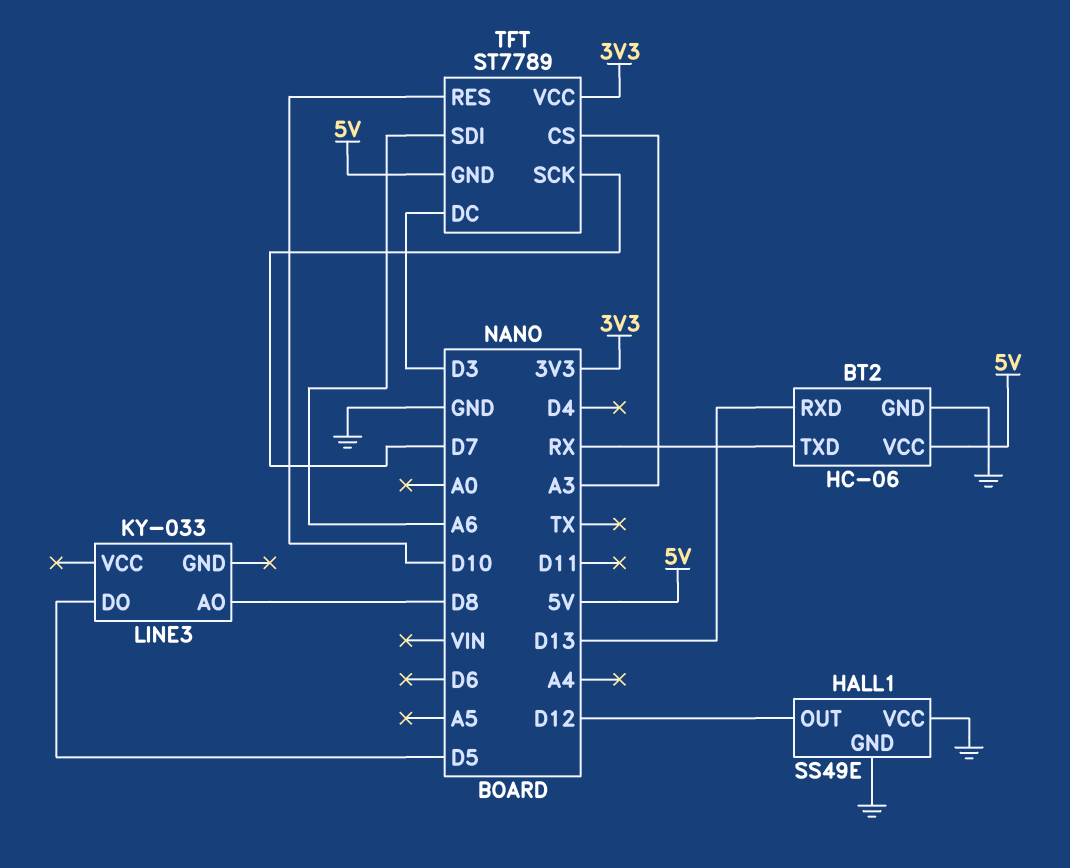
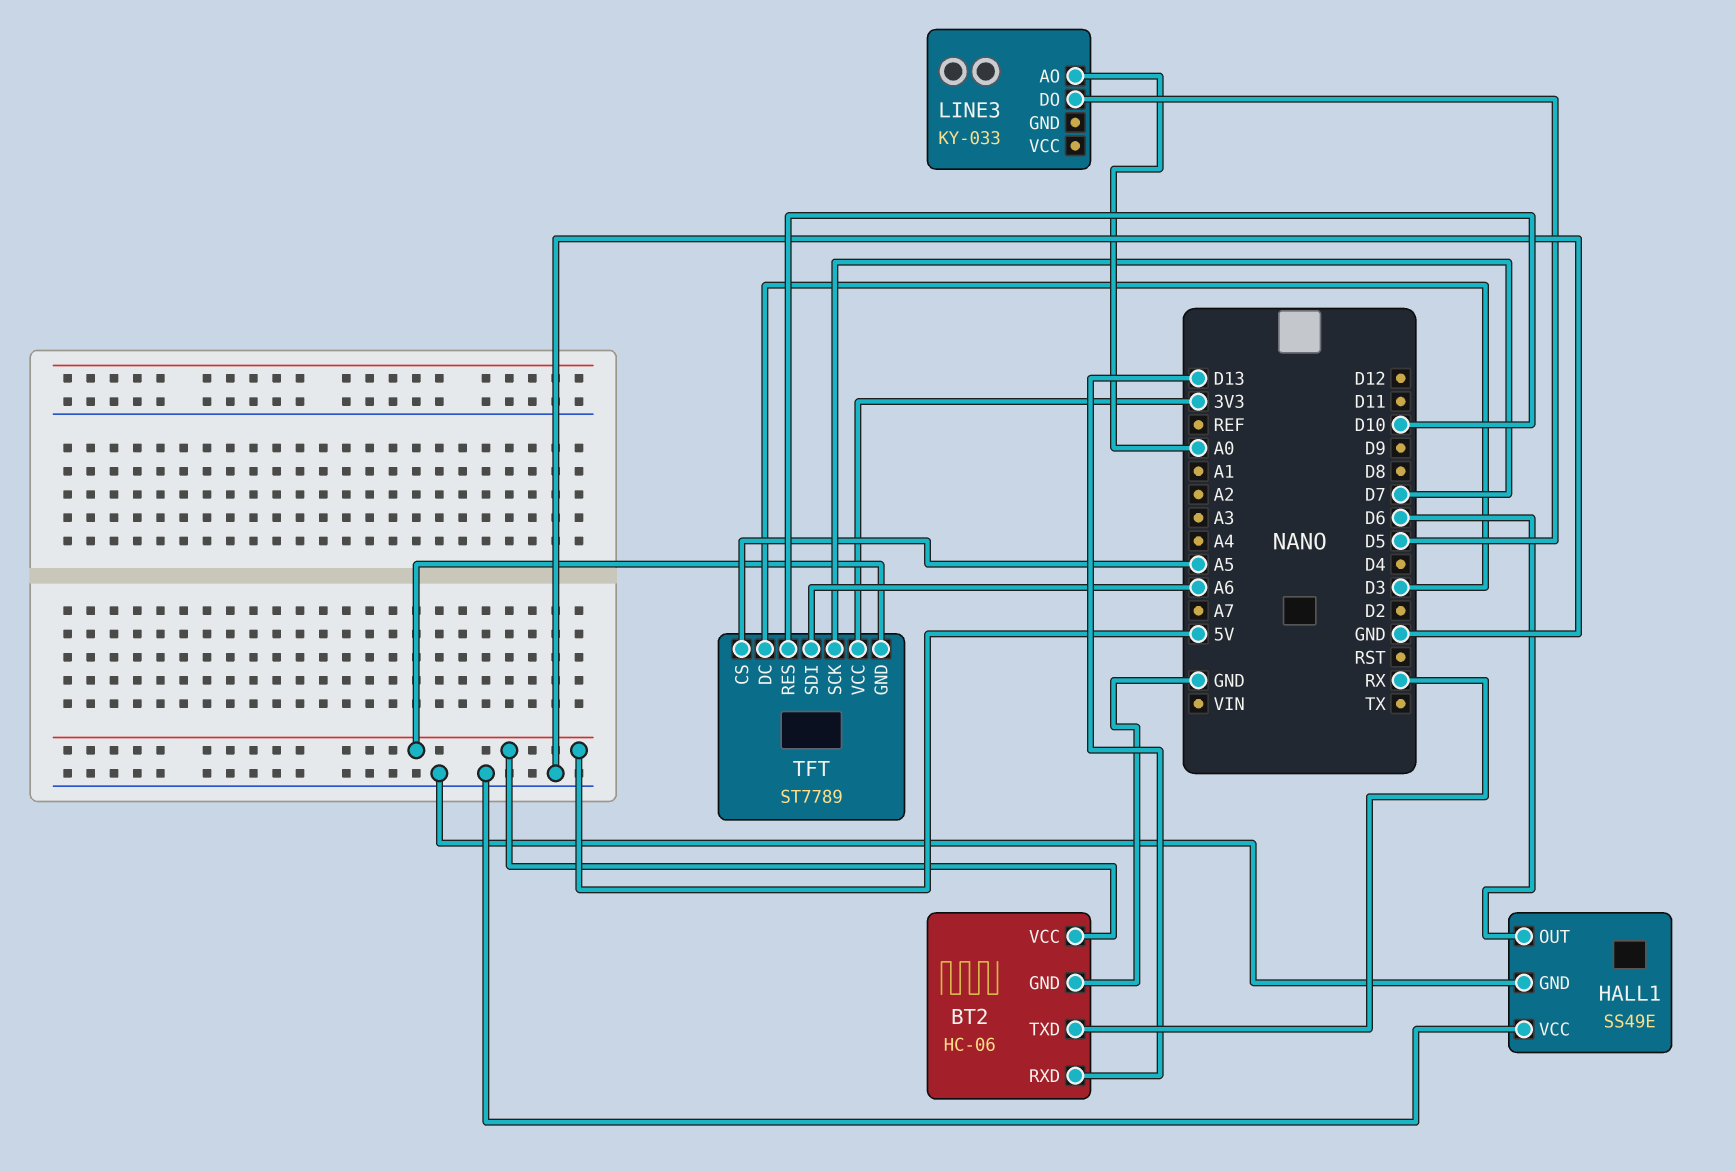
HALL1 pin OUT: D12 -> D6
LINE3 pin AO: D8 -> A0
TFT pin CS: A3 -> A5

